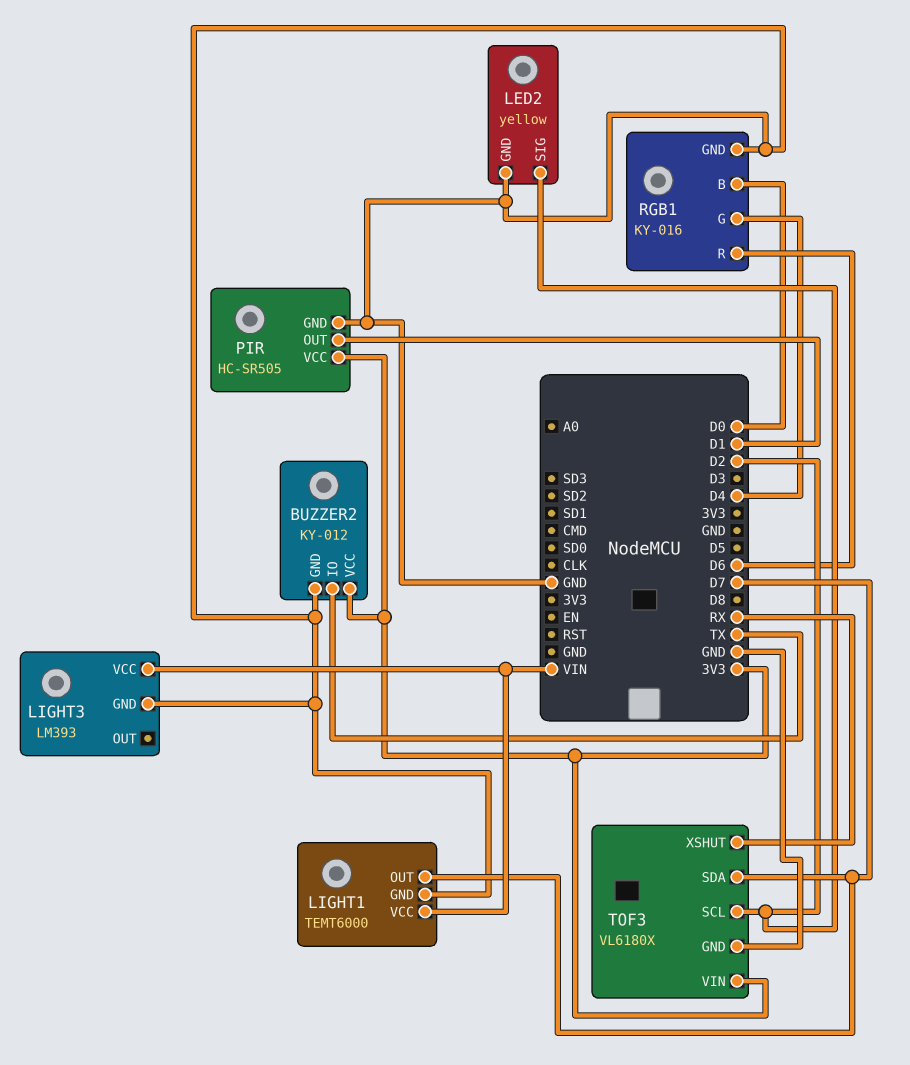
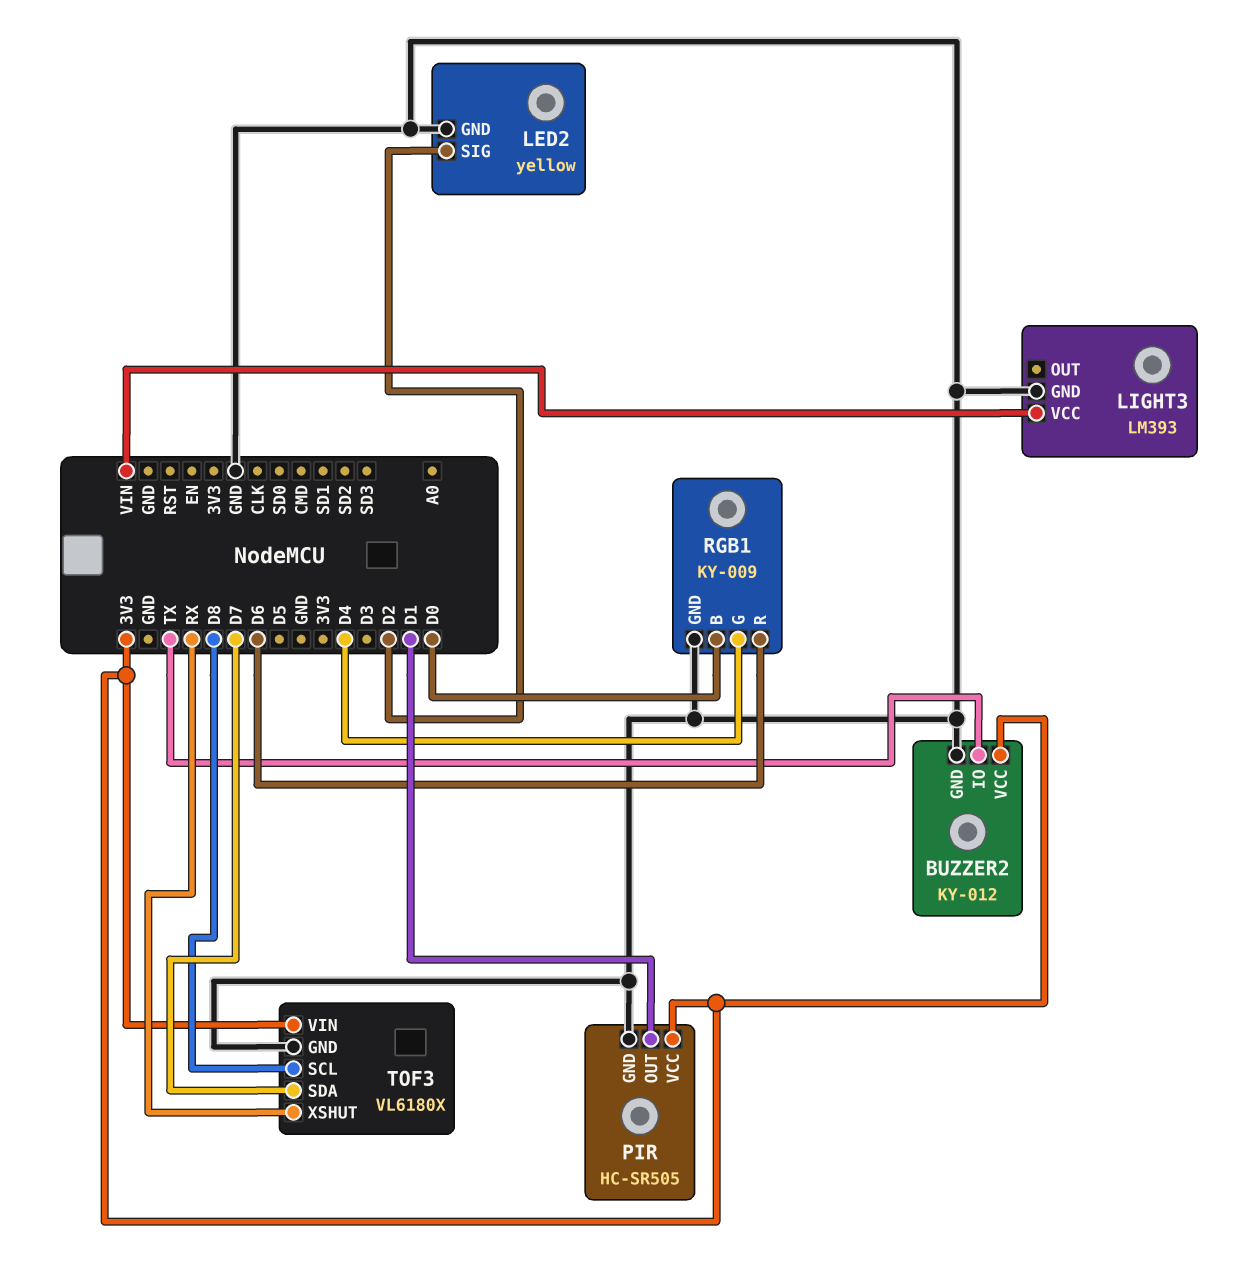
LIGHT1: TEMT6000 -> none
LIGHT1 pin GND: GND -> none
LIGHT1 pin OUT: D7 -> none
LIGHT1 pin VCC: VIN -> none
RGB1: KY-016 -> KY-009
TOF3 pin SCL: D2 -> D8

